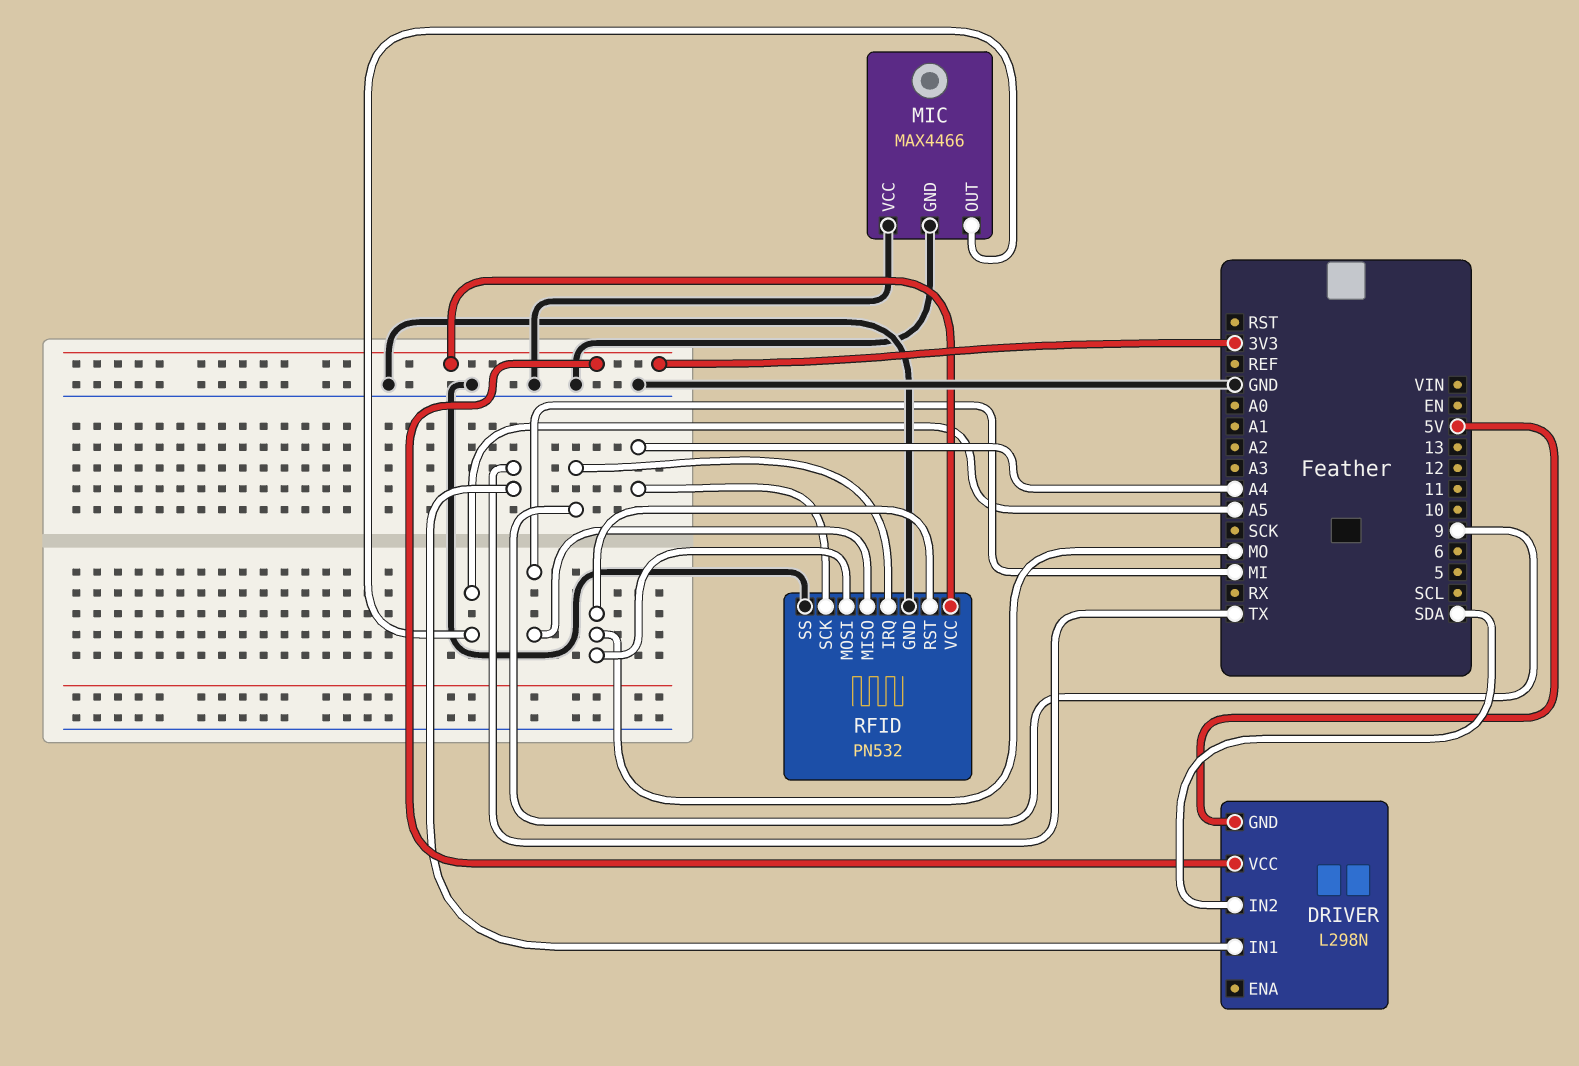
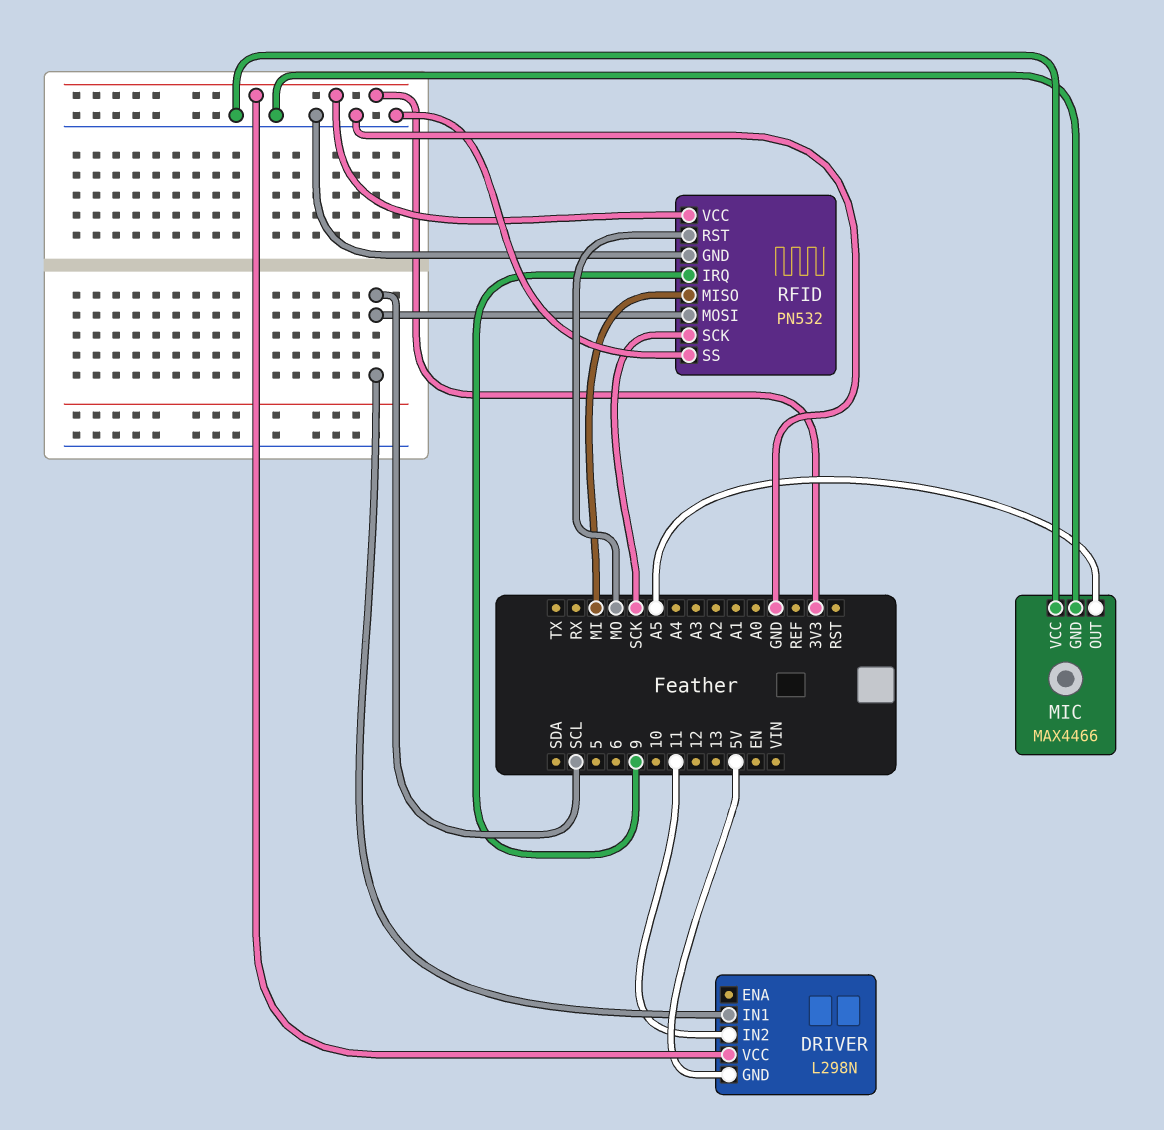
DRIVER pin IN1: TX -> SCL
DRIVER pin IN2: SDA -> 11
RFID pin MOSI: MO -> SCL
RFID pin SCK: A4 -> SCK

